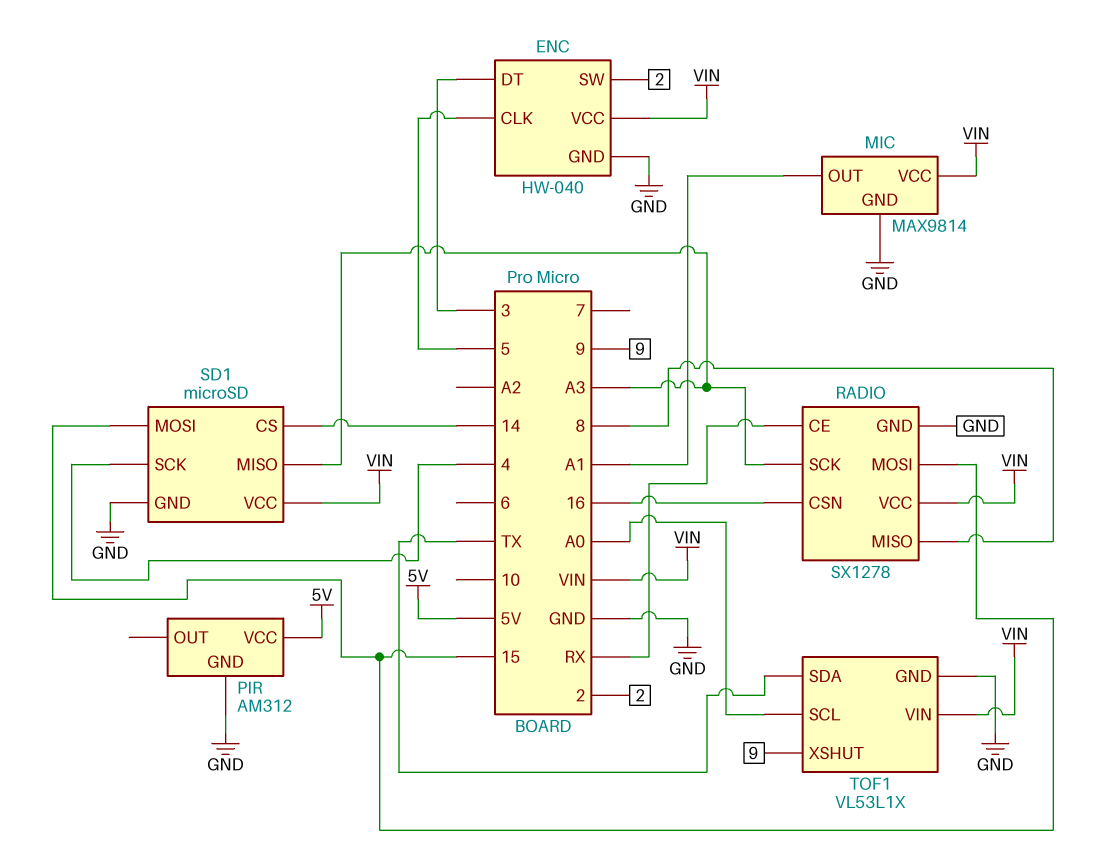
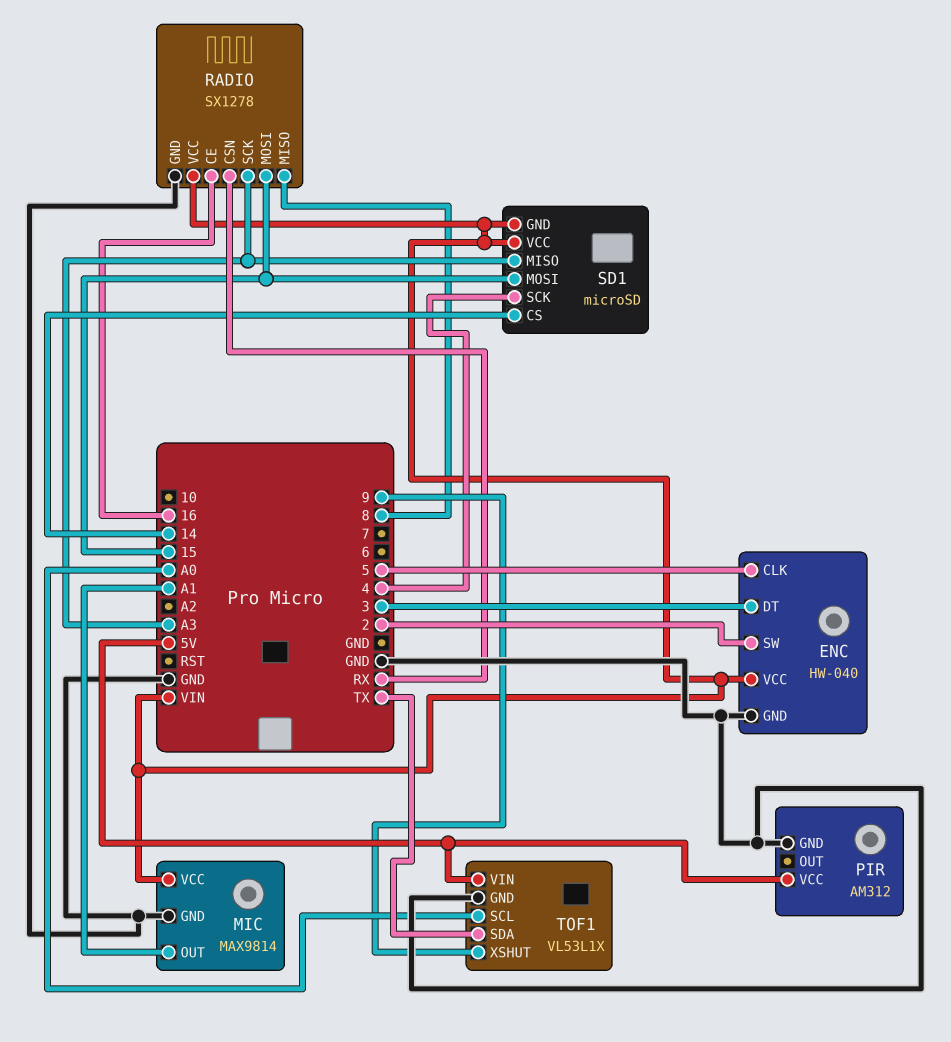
RADIO pin CE: RX -> 16
RADIO pin CSN: 16 -> RX
SD1 pin GND: GND -> VIN
TOF1 pin VIN: VIN -> 5V

